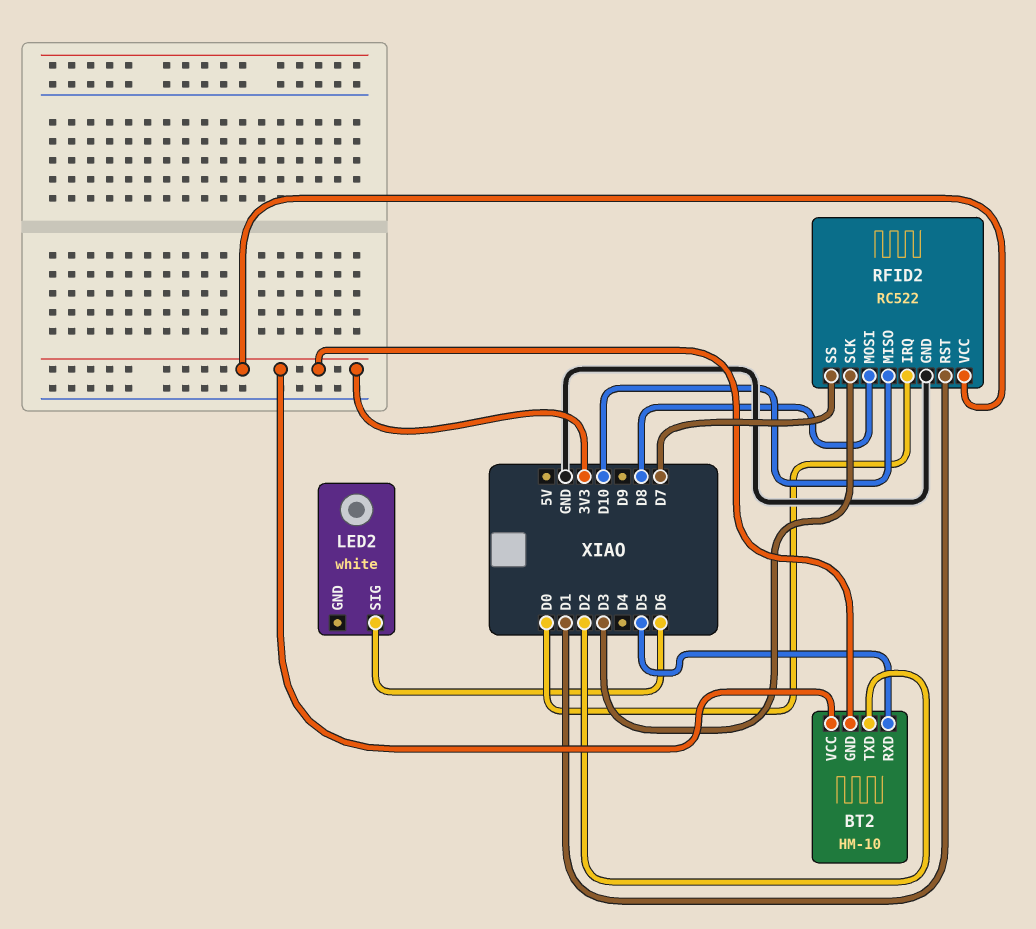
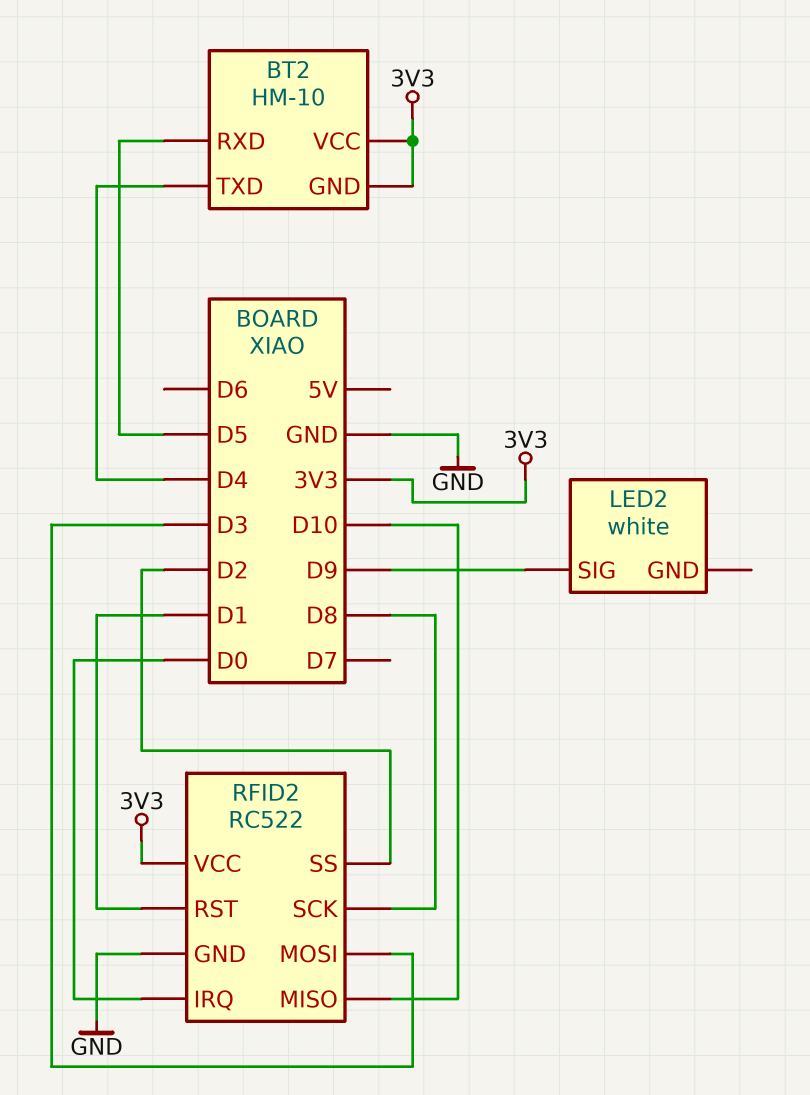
BT2 pin TXD: D2 -> D4
LED2 pin SIG: D6 -> D9
RFID2 pin MOSI: D8 -> D3
RFID2 pin SCK: D3 -> D8
RFID2 pin SS: D7 -> D2

